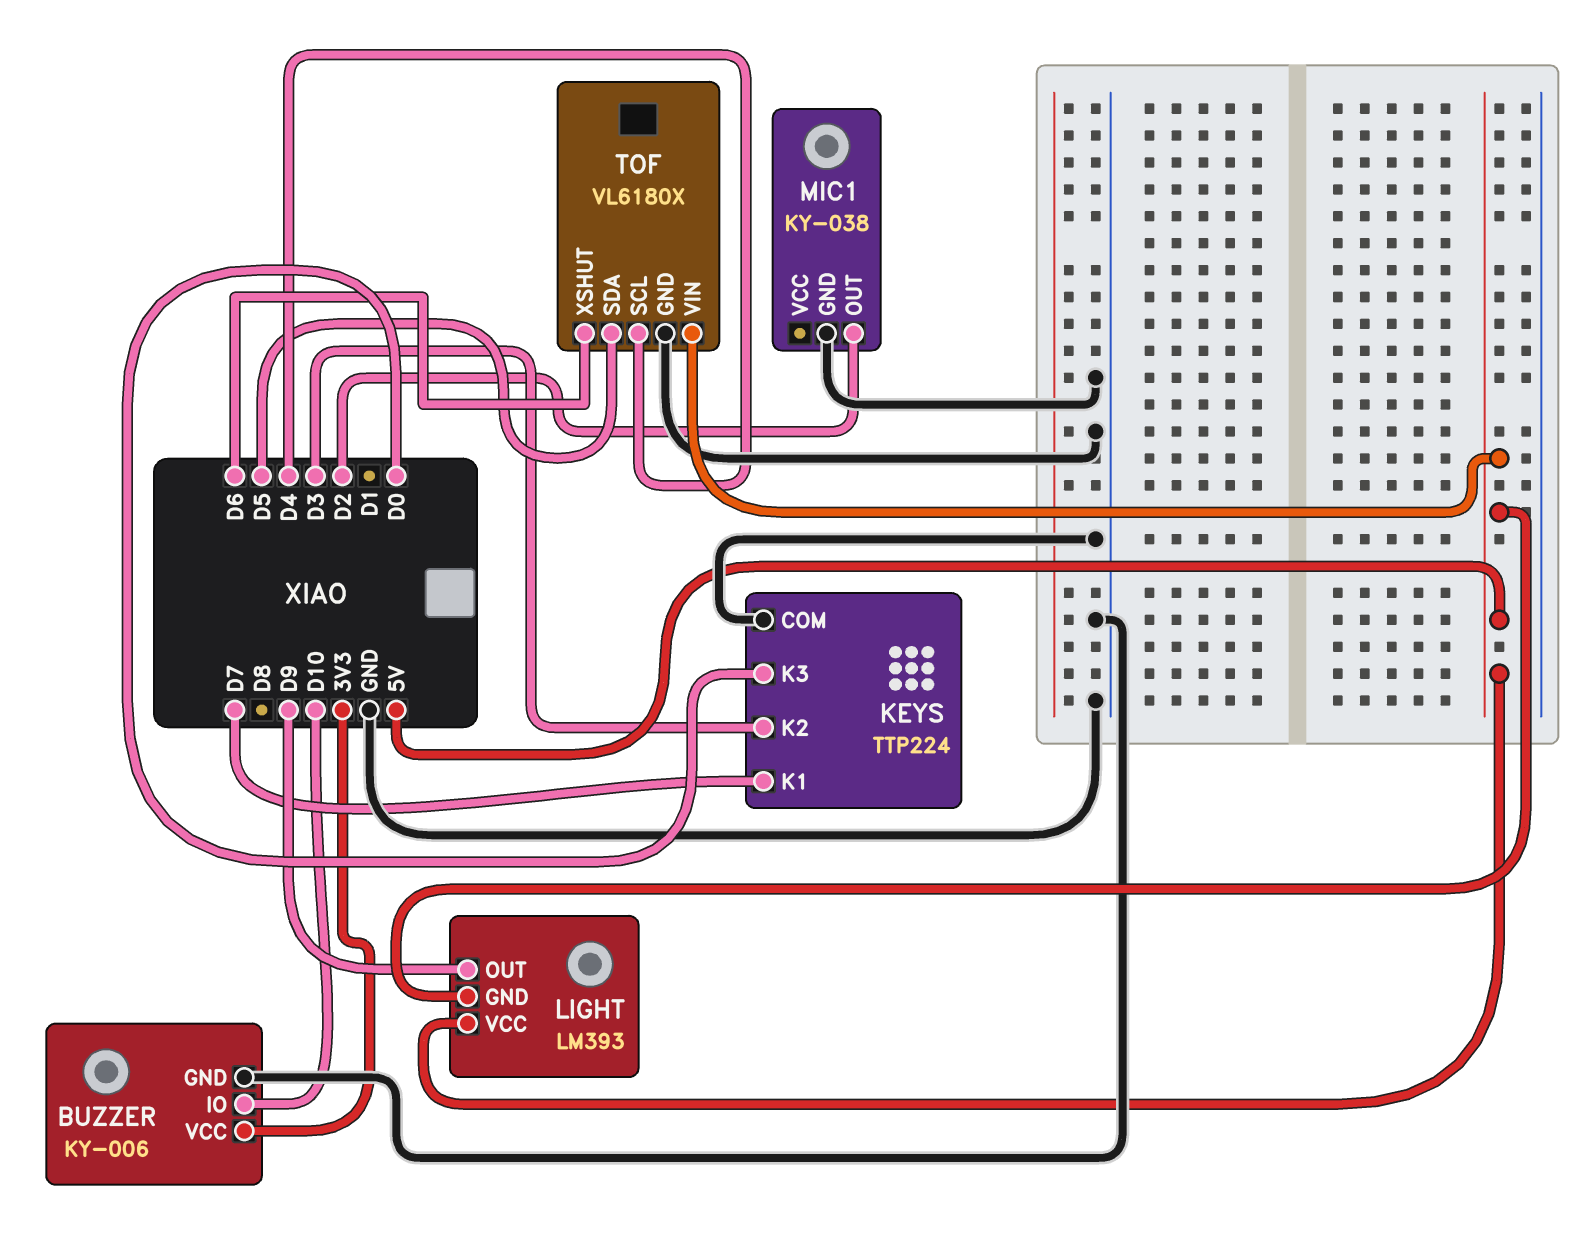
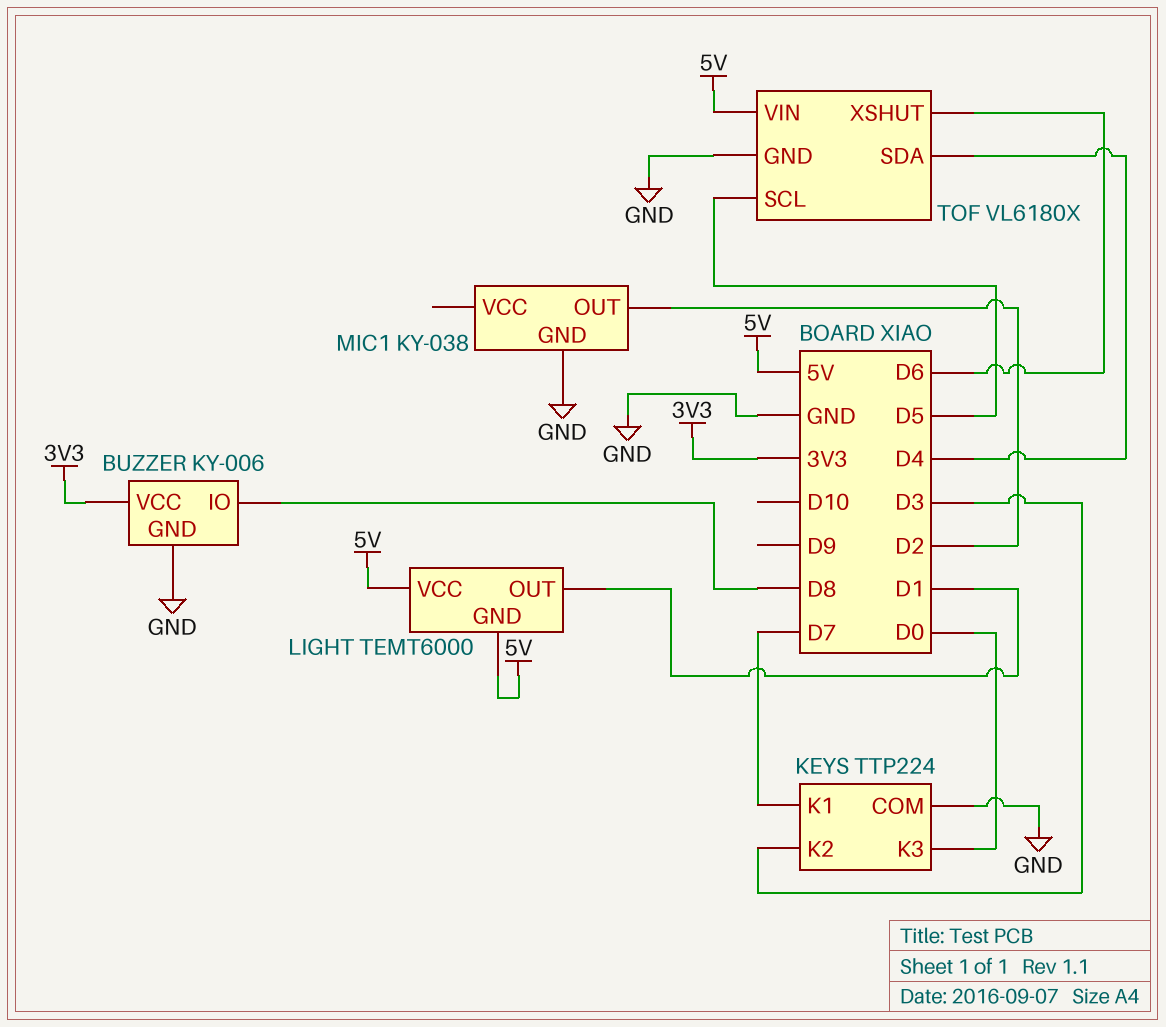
BUZZER pin IO: D10 -> D8
LIGHT: LM393 -> TEMT6000
LIGHT pin OUT: D9 -> D1
TOF pin SCL: D4 -> D5
TOF pin SDA: D5 -> D4

